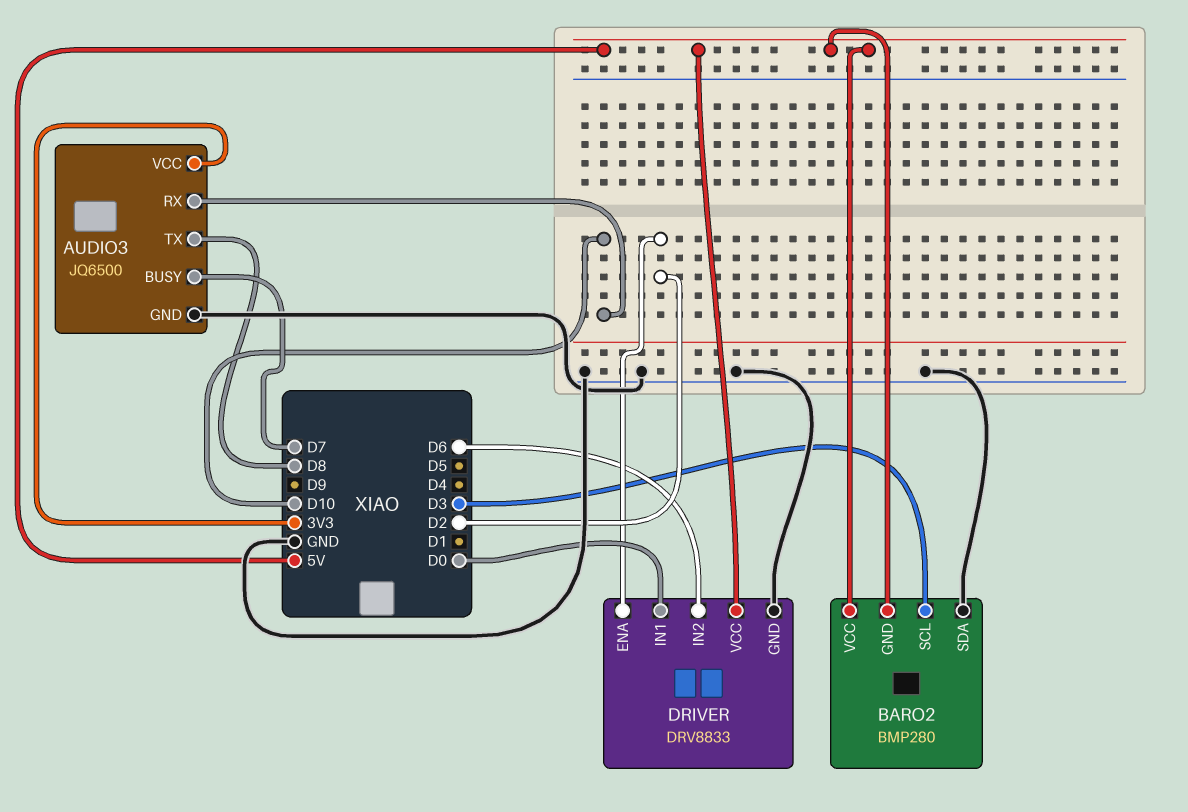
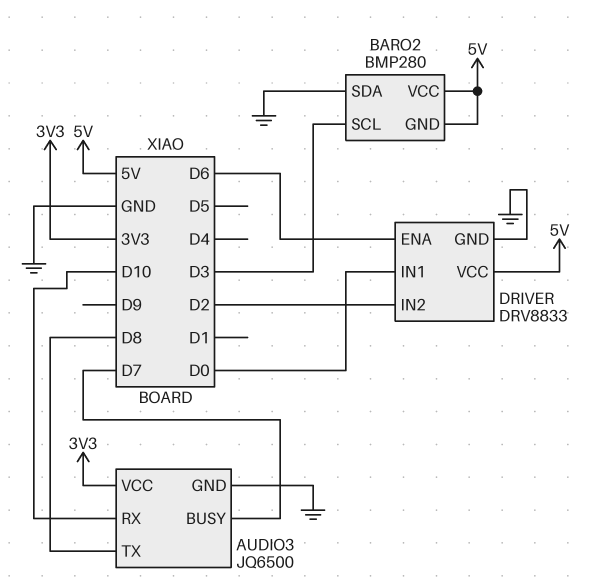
DRIVER pin ENA: D2 -> D6
DRIVER pin IN2: D6 -> D2

